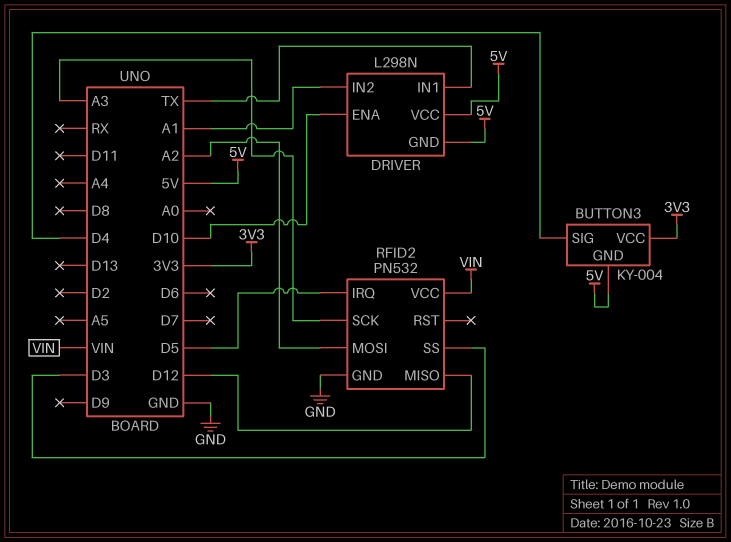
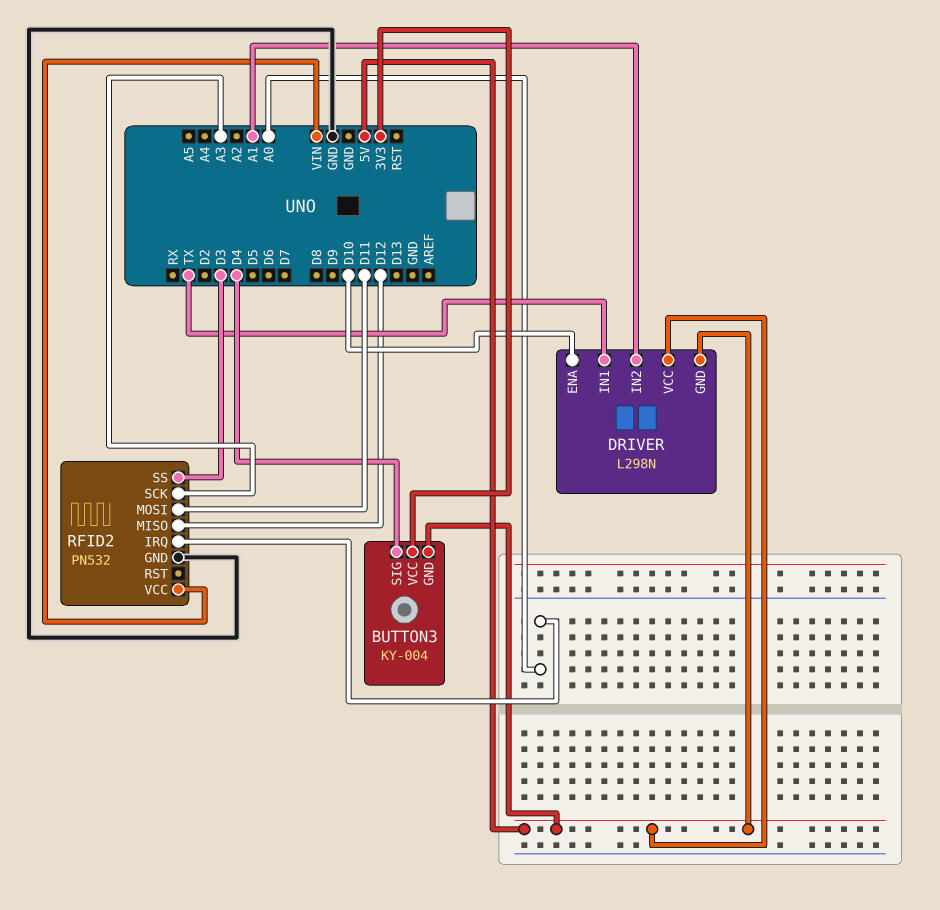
RFID2 pin IRQ: D5 -> A0
RFID2 pin MOSI: A2 -> D11

